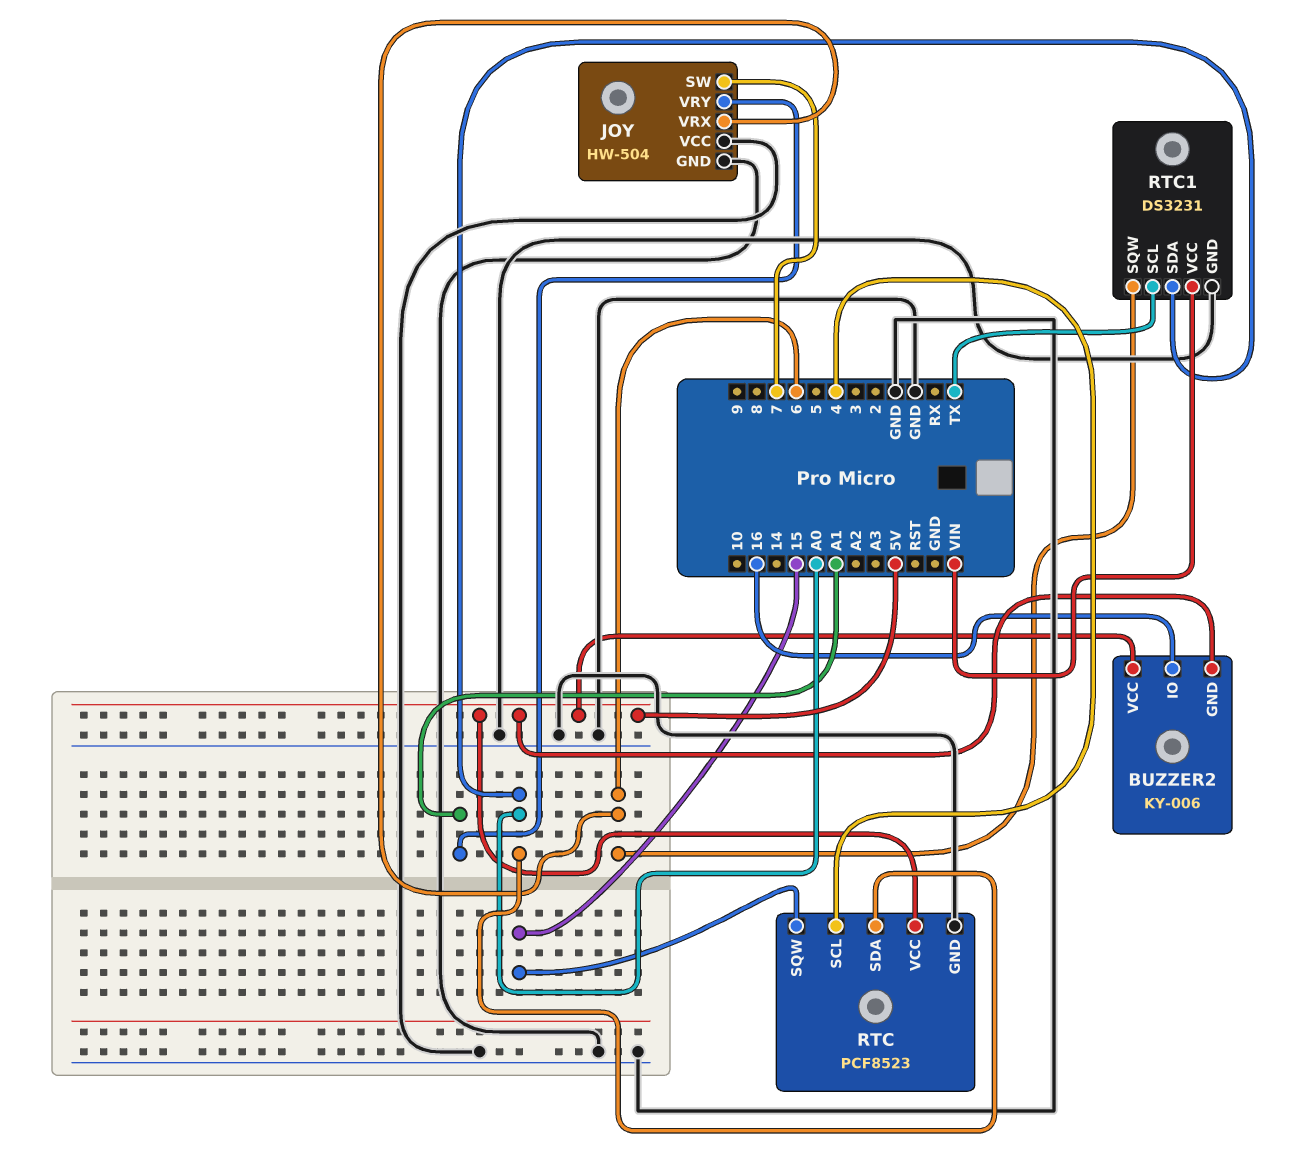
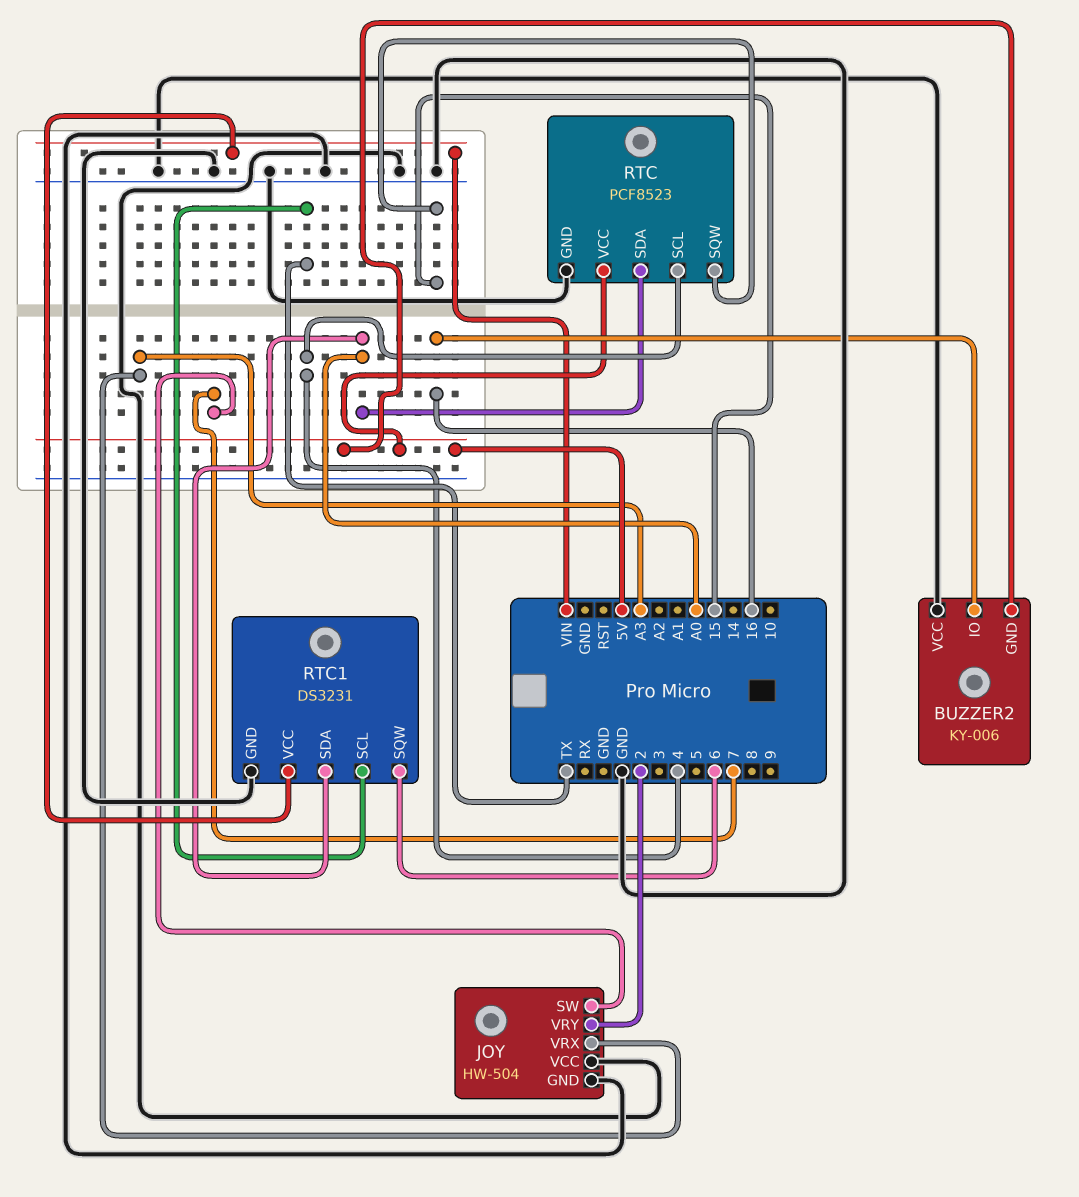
BUZZER2 pin VCC: 5V -> GND
JOY pin VRX: 6 -> A3
JOY pin VRY: A1 -> 2

